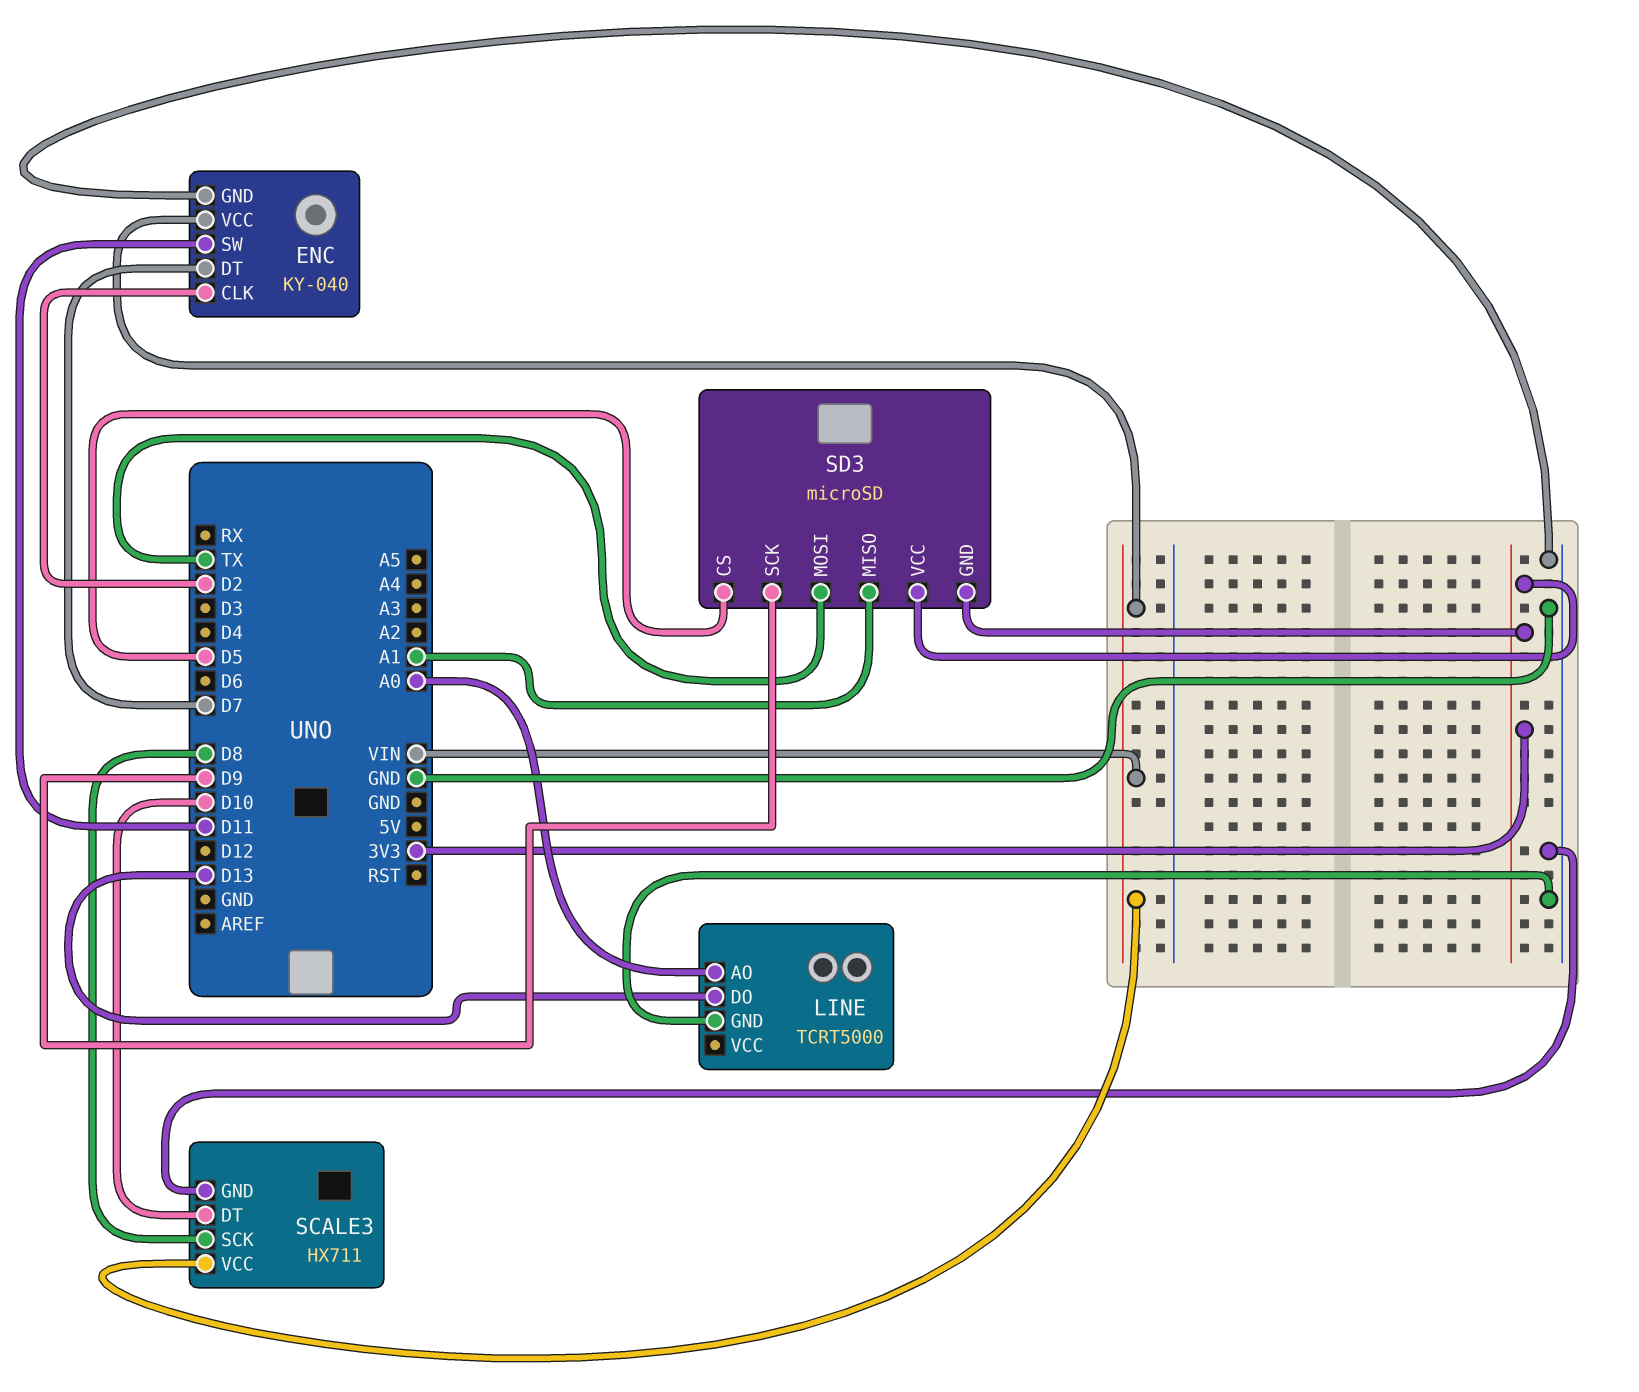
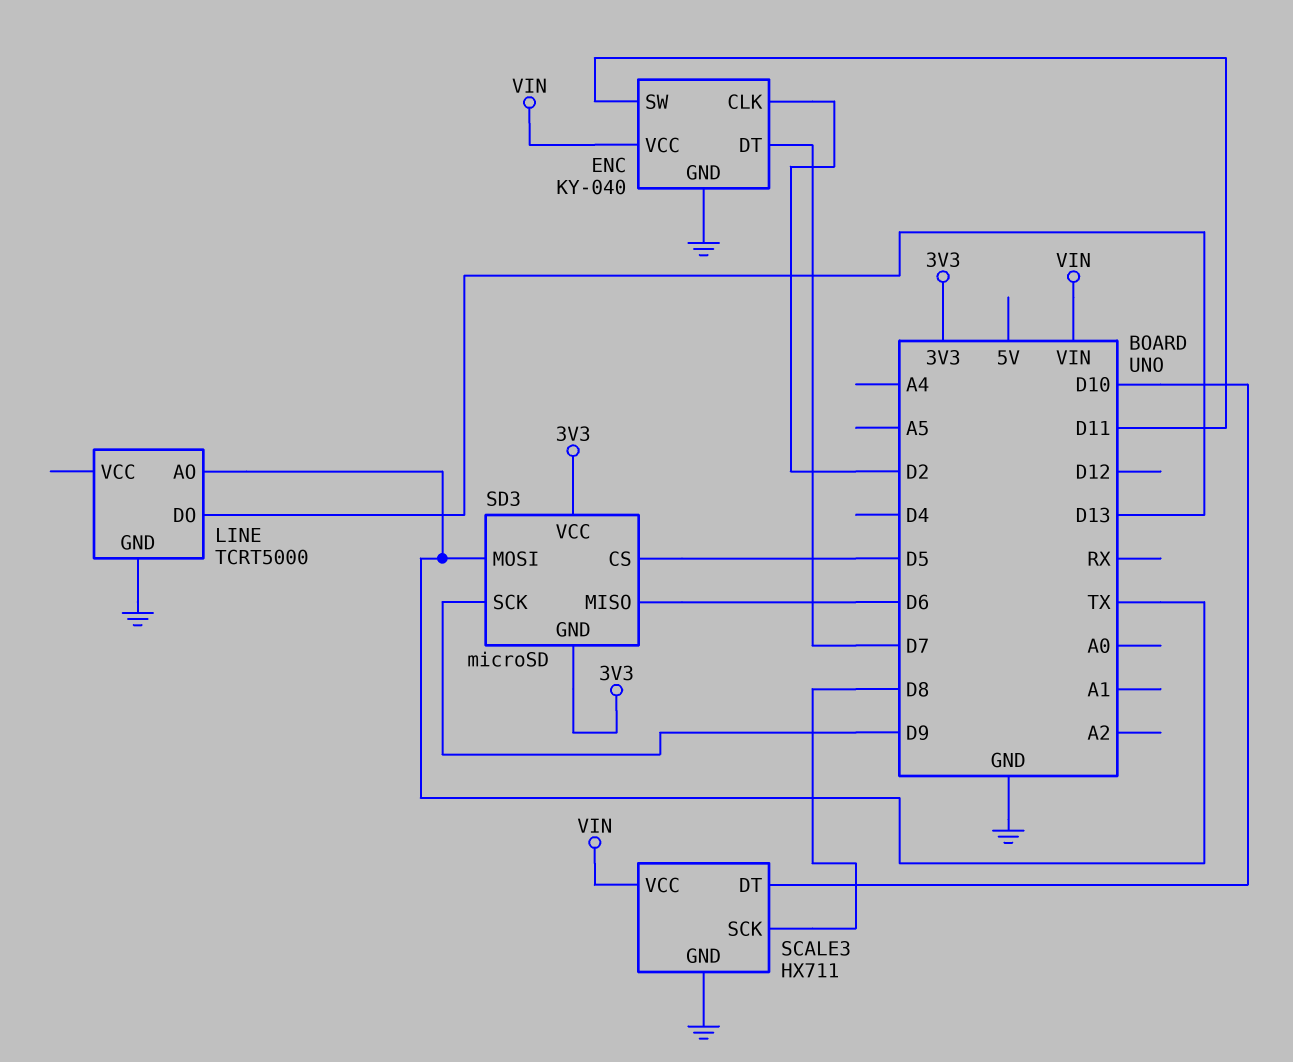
LINE pin AO: A0 -> TX
SD3 pin MISO: A1 -> D6

